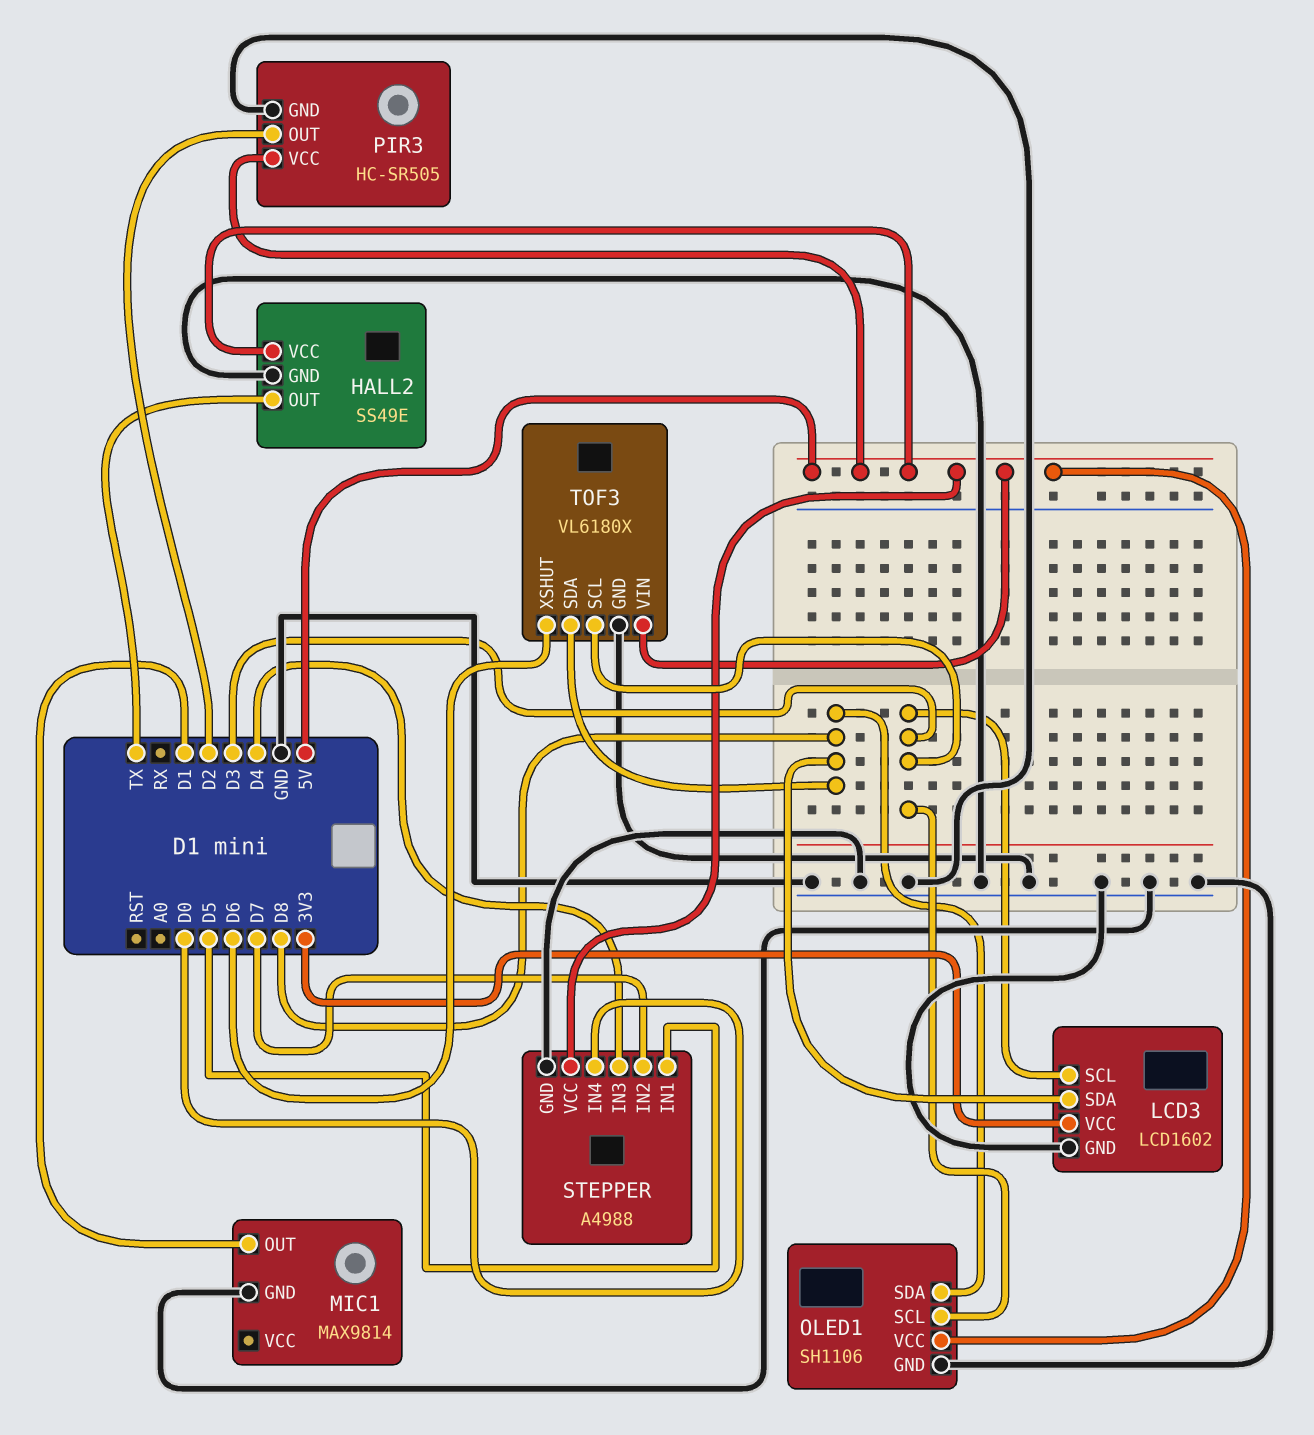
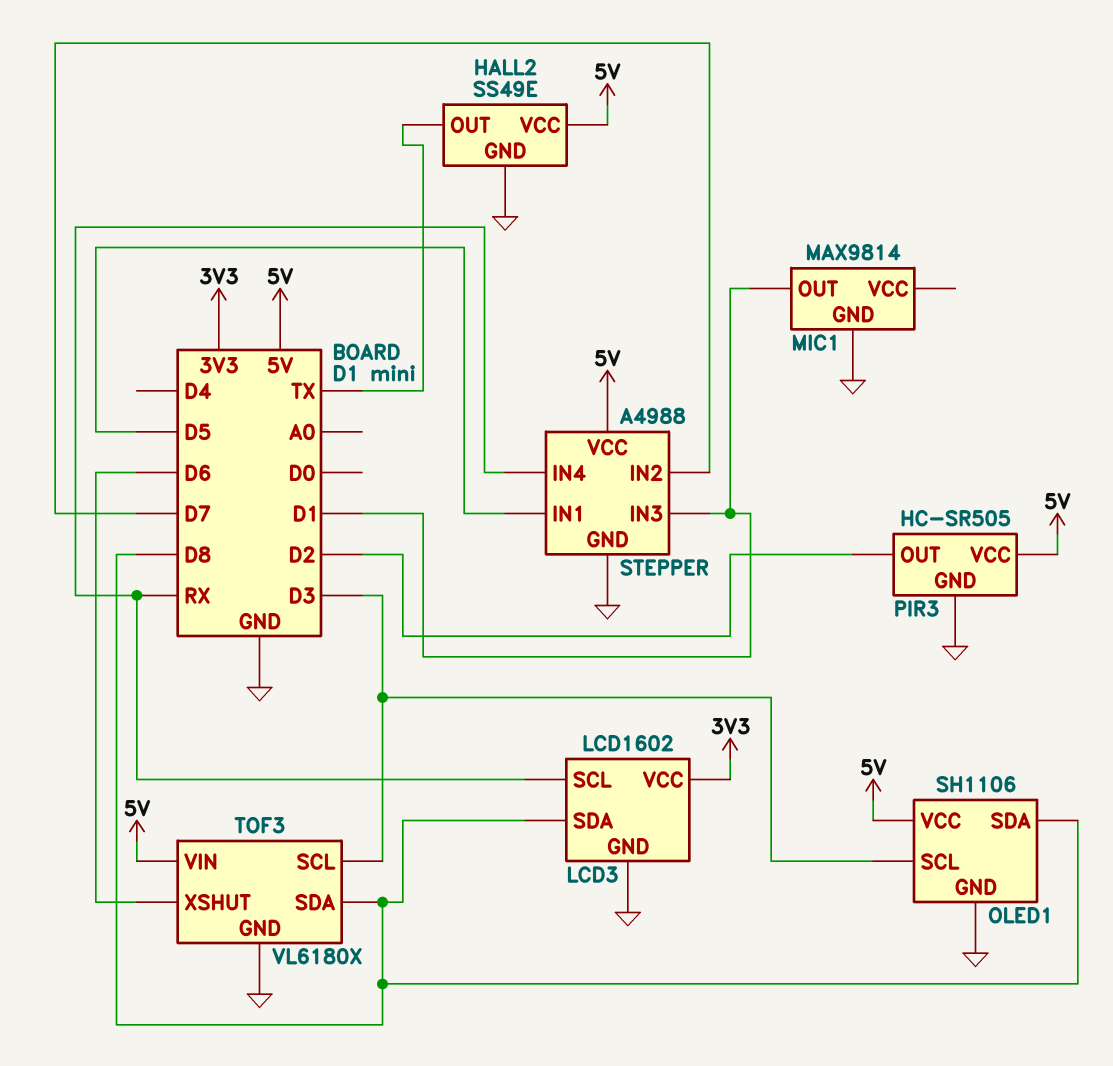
LCD3 pin SCL: D3 -> RX
STEPPER pin IN3: D4 -> D1
STEPPER pin IN4: D0 -> RX

